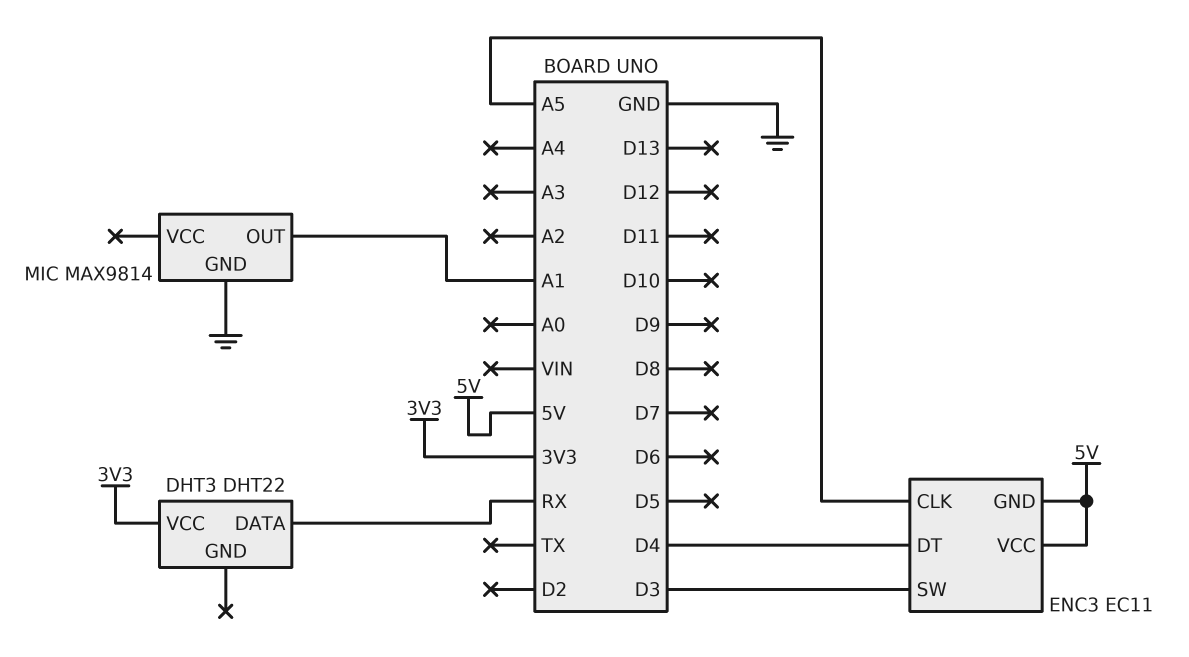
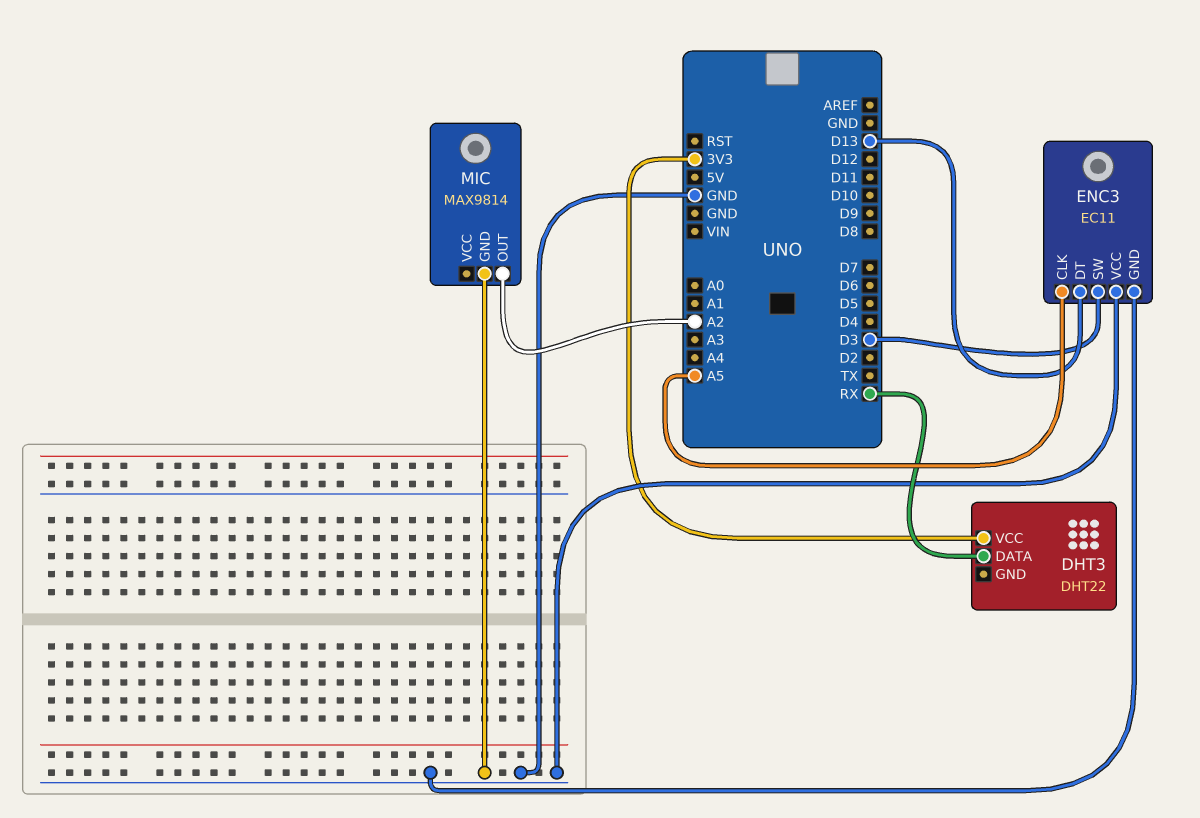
ENC3 pin DT: D4 -> D13
ENC3 pin GND: 5V -> GND
ENC3 pin VCC: 5V -> GND
MIC pin OUT: A1 -> A2

